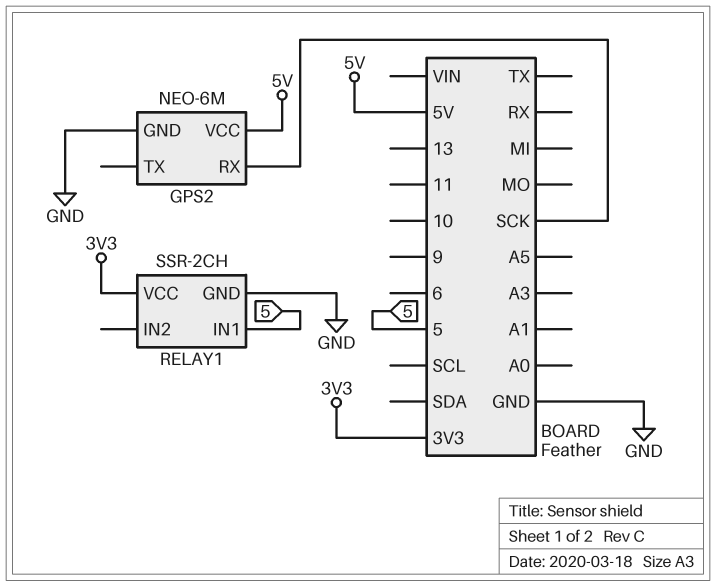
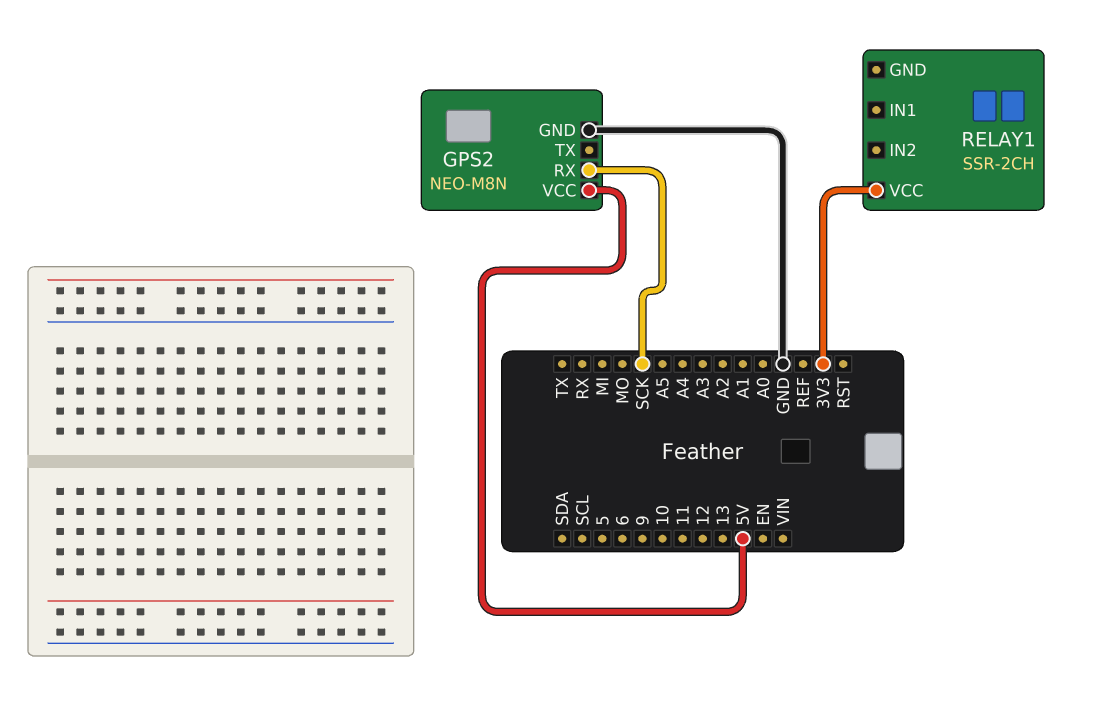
GPS2: NEO-6M -> NEO-M8N
RELAY1 pin GND: GND -> none
RELAY1 pin IN1: 5 -> none

